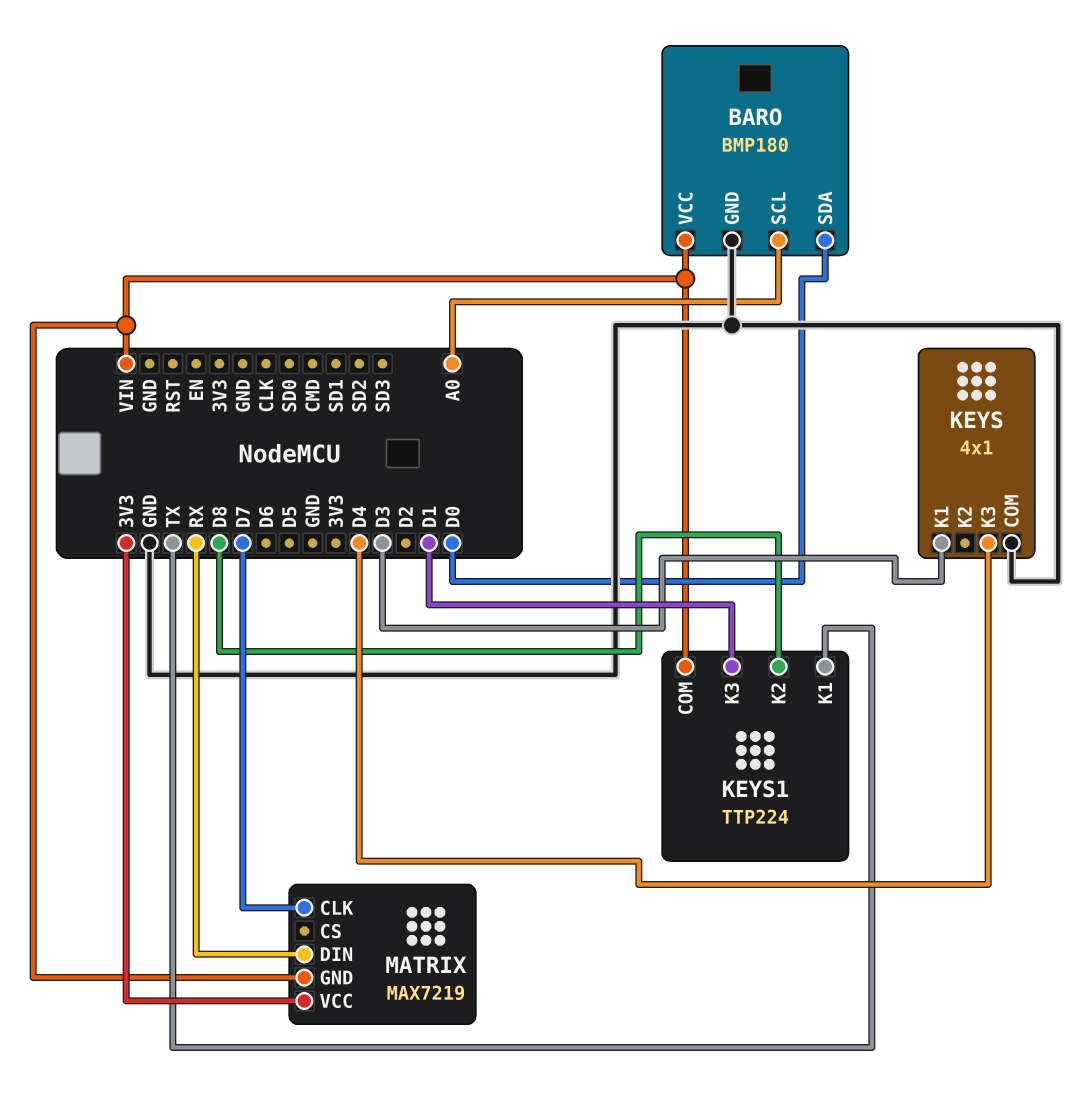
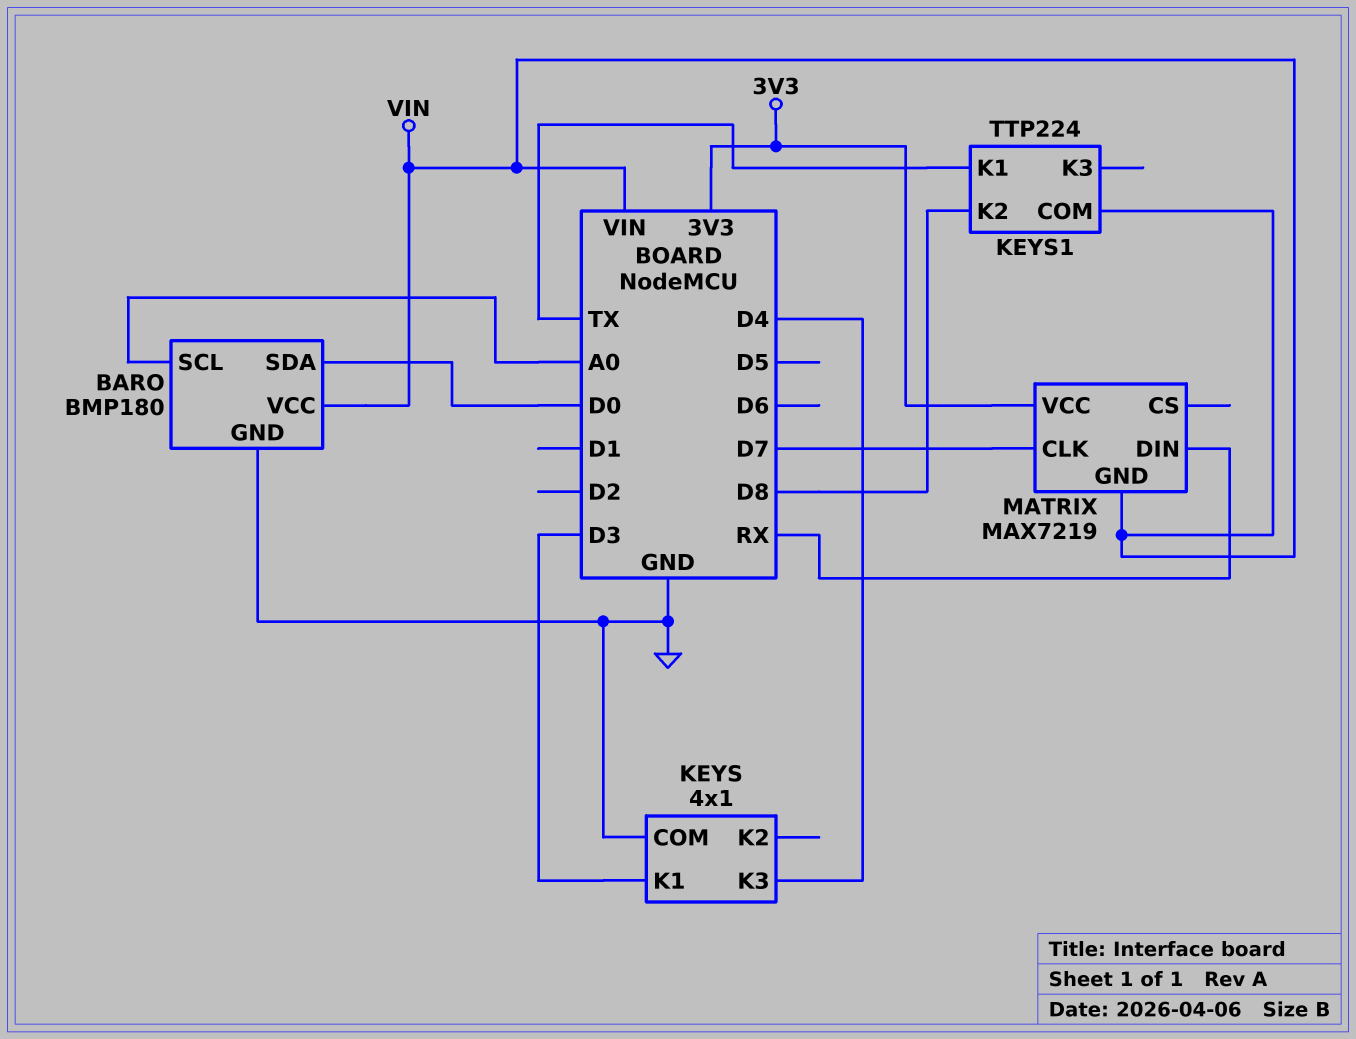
KEYS1 pin K3: D1 -> none

